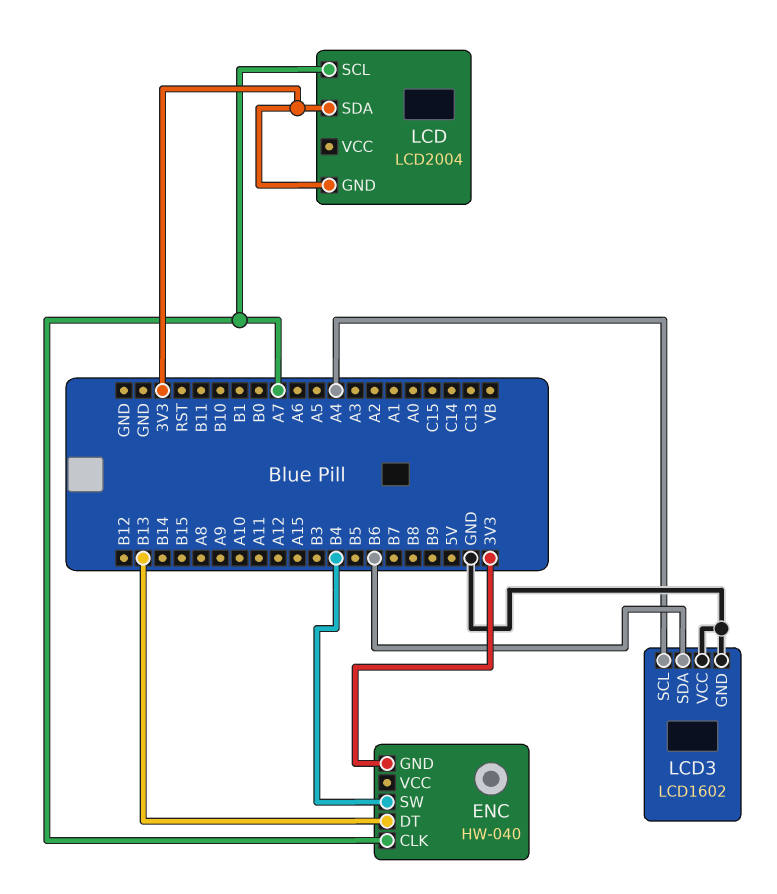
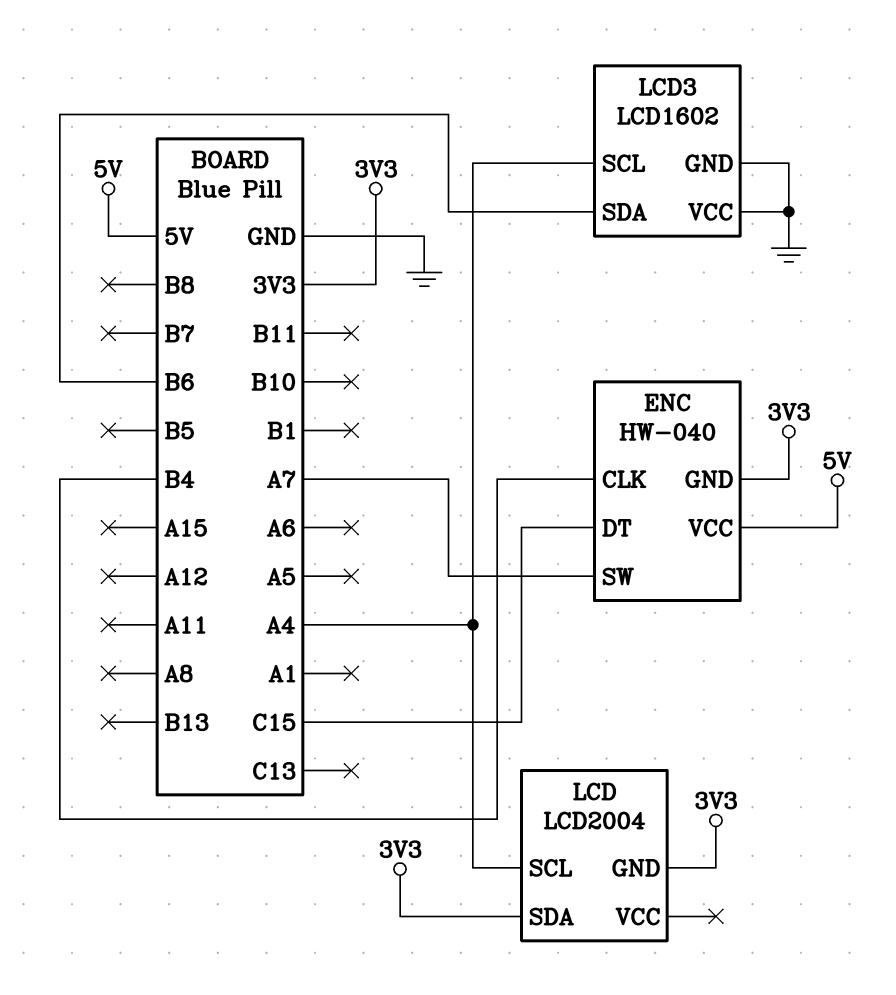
ENC pin CLK: A7 -> B4
ENC pin DT: B13 -> C15
ENC pin SW: B4 -> A7
ENC pin VCC: none -> 5V
LCD pin SCL: A7 -> A4

